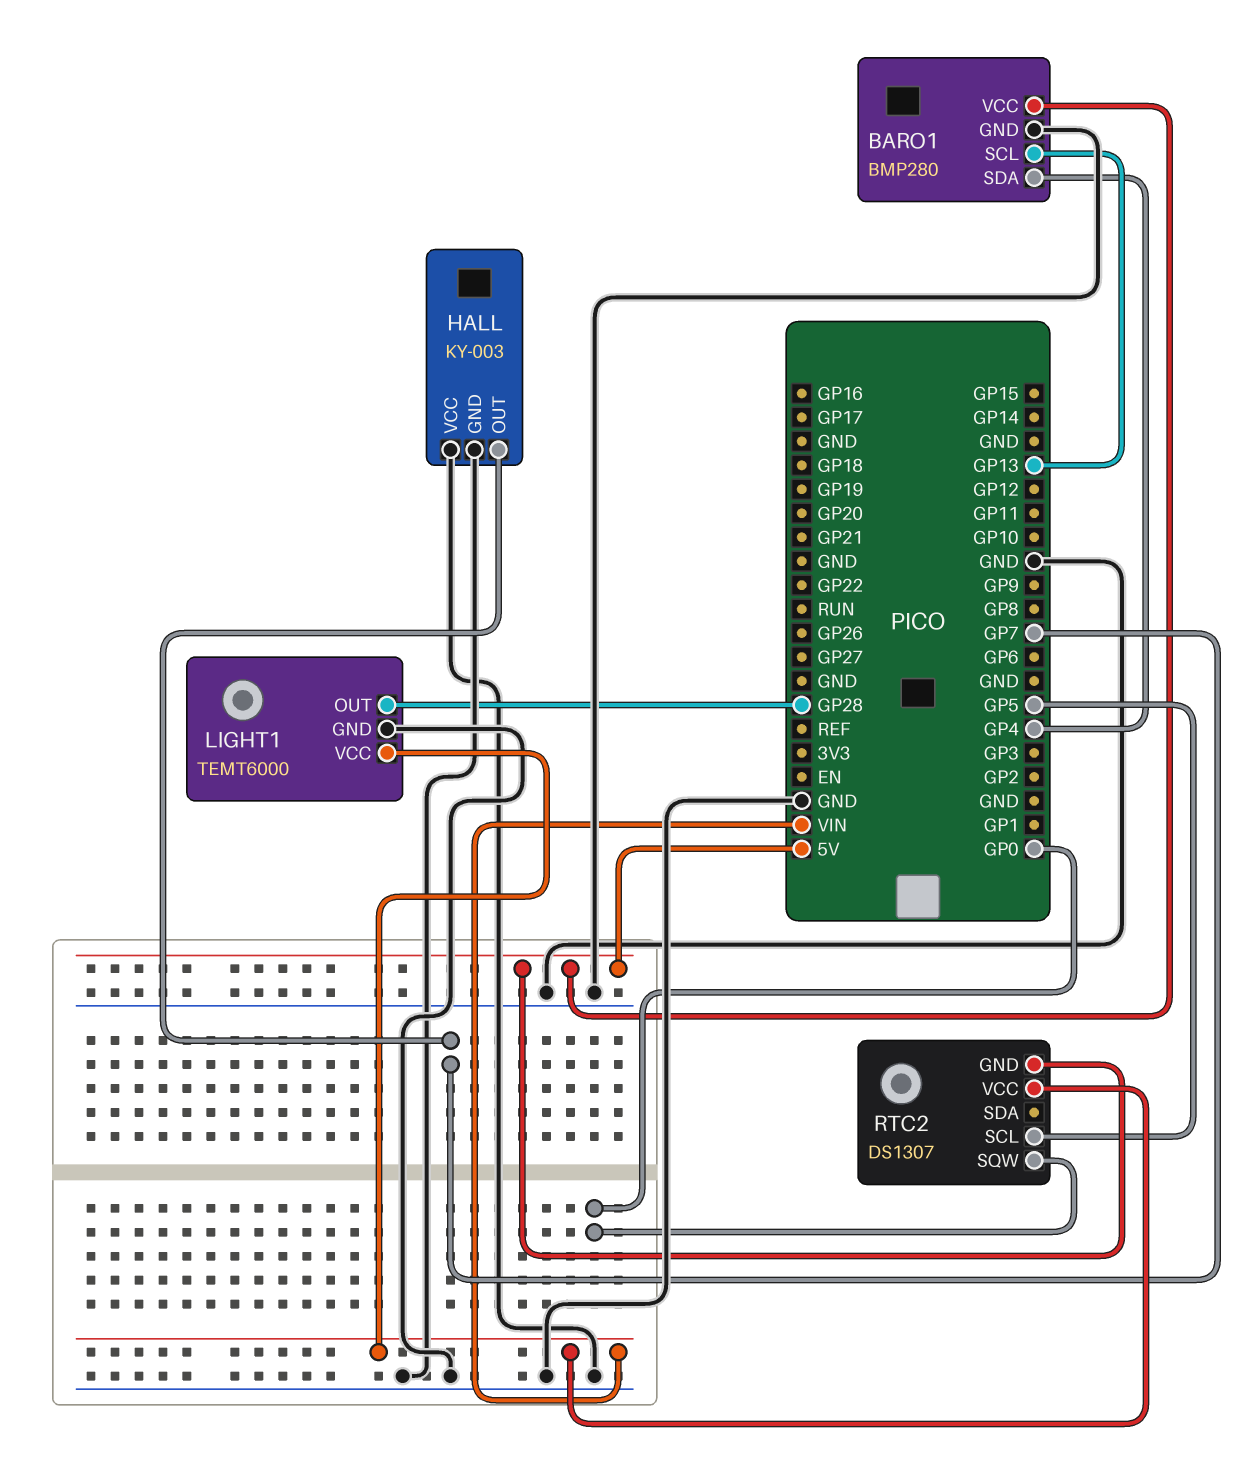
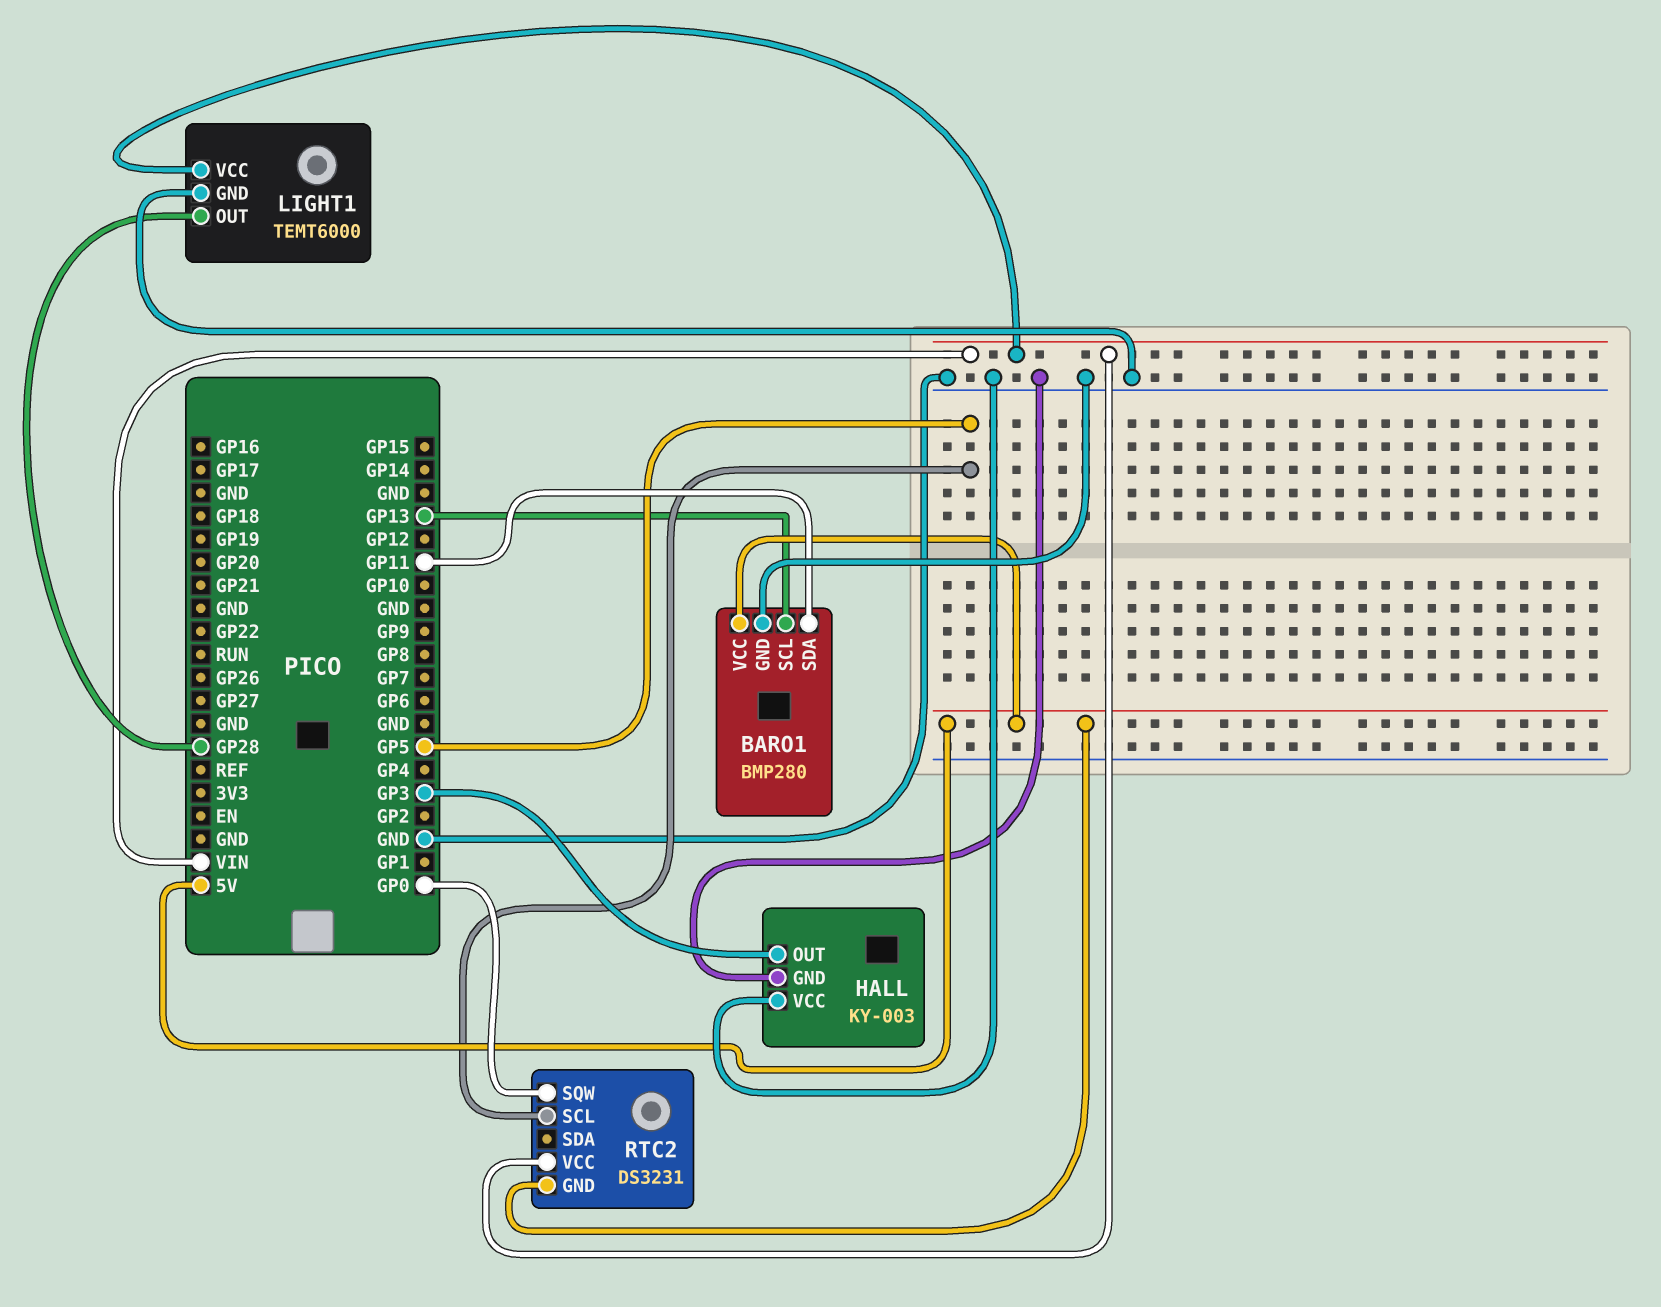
BARO1 pin SDA: GP4 -> GP11
HALL pin OUT: GP7 -> GP3
RTC2: DS1307 -> DS3231

